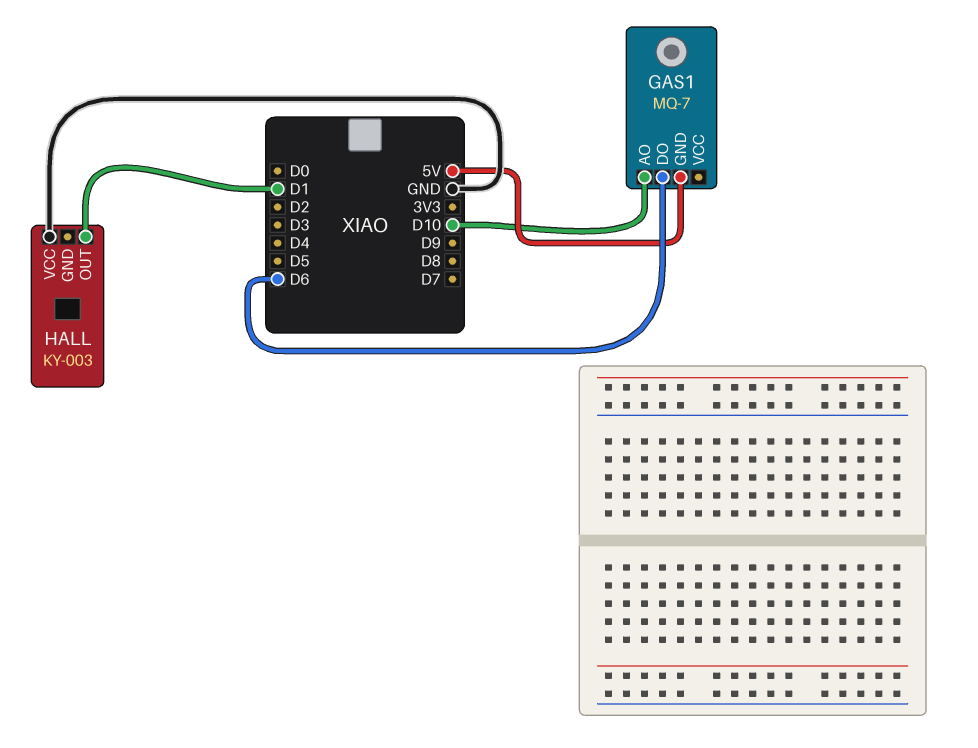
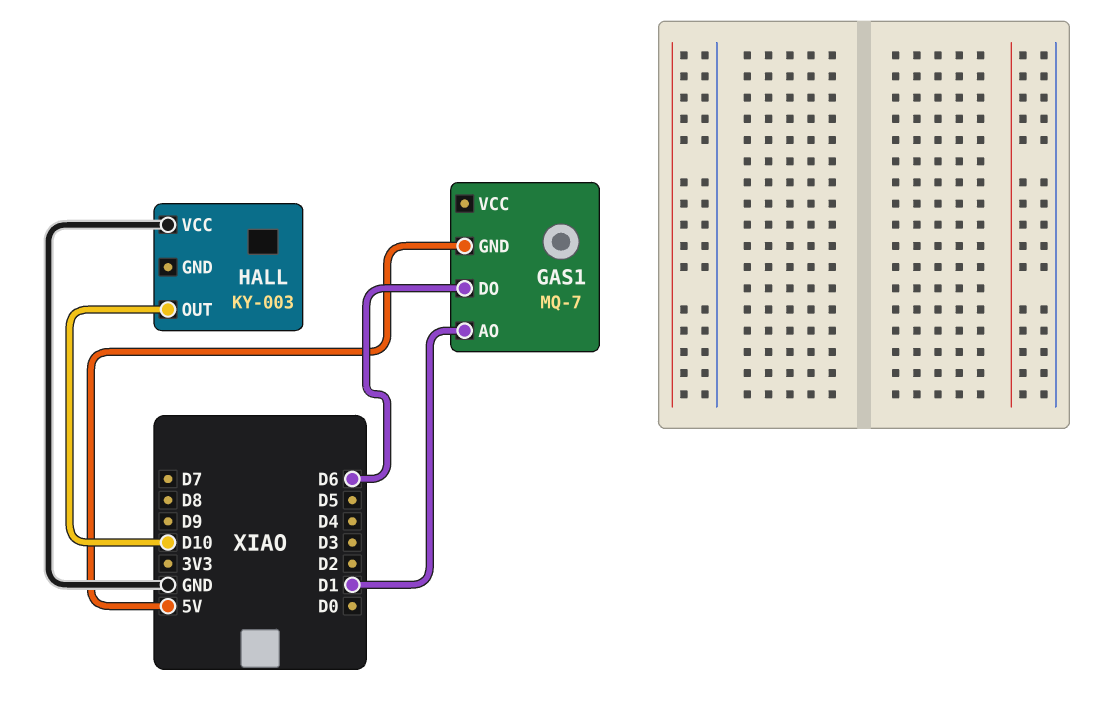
GAS1 pin AO: D10 -> D1
HALL pin OUT: D1 -> D10

